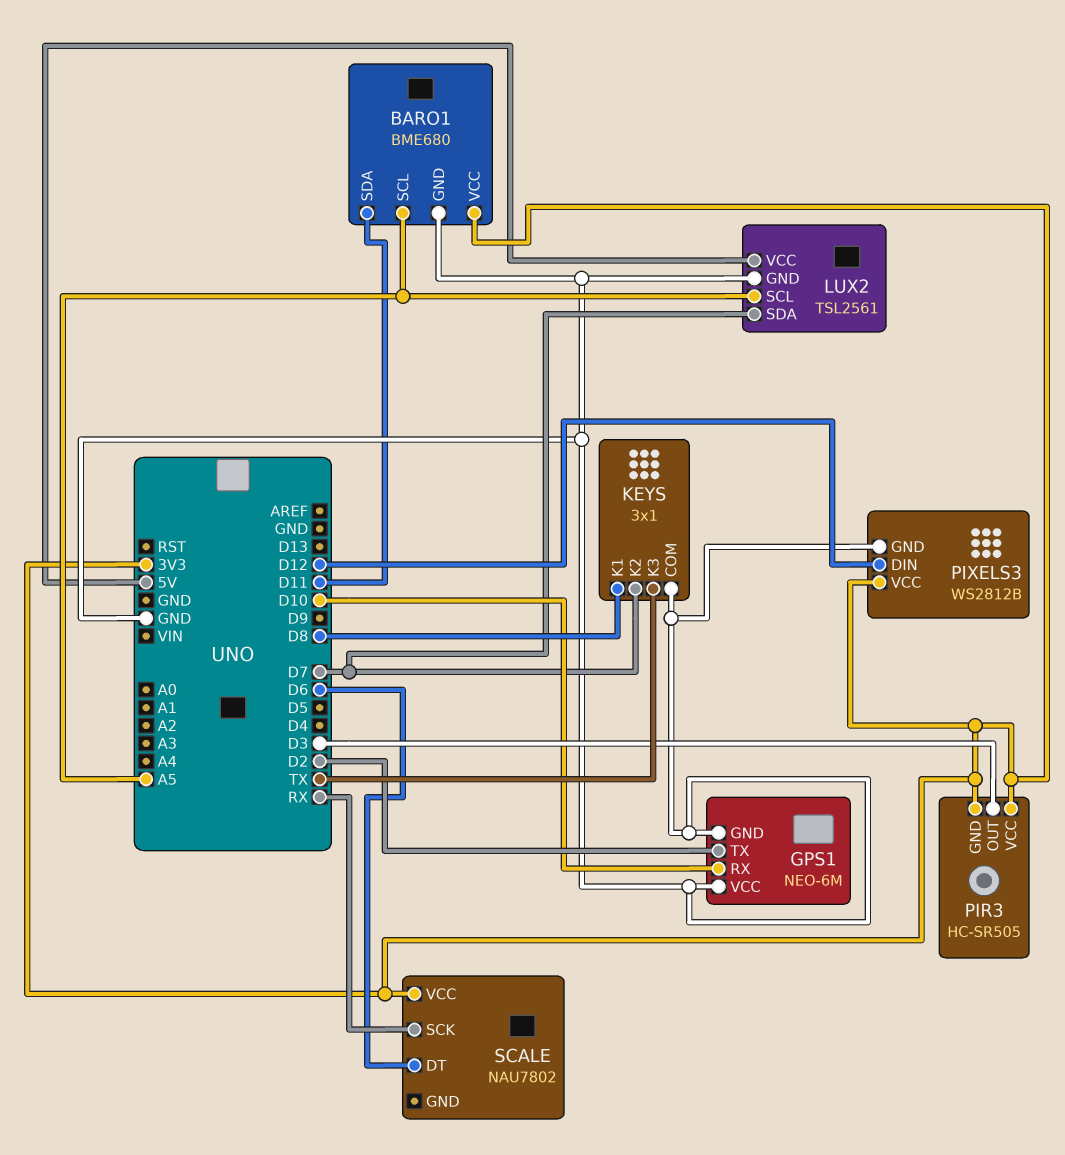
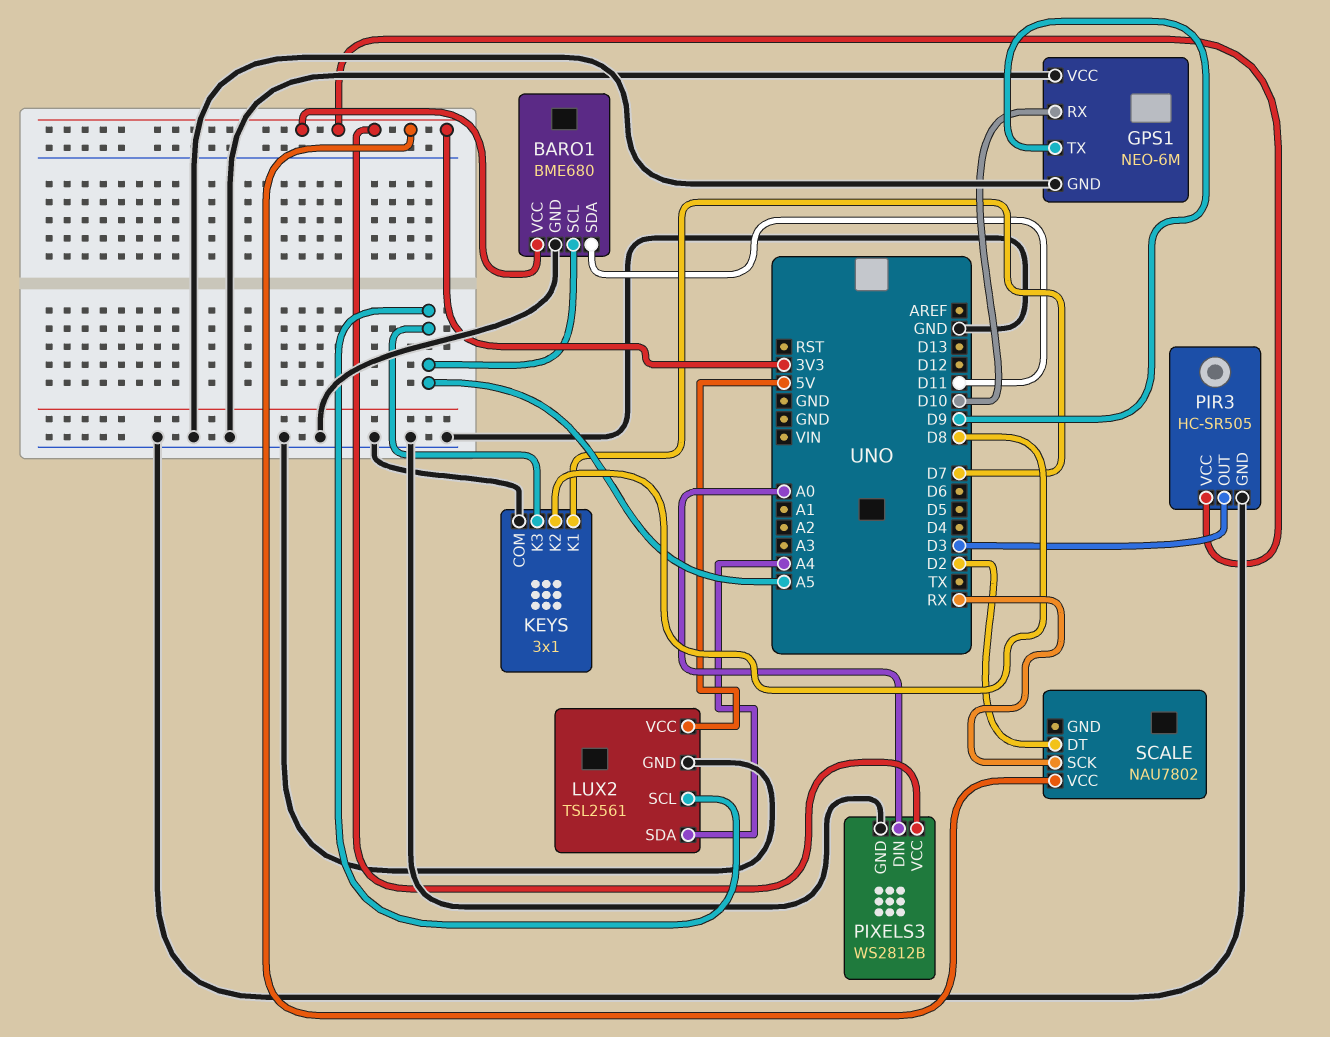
GPS1 pin TX: D2 -> D9
KEYS pin K1: D8 -> D7
KEYS pin K2: D7 -> D8
KEYS pin K3: TX -> A5
LUX2 pin SDA: D7 -> A4
PIR3 pin GND: 3V3 -> GND
PIXELS3 pin DIN: D12 -> A0
SCALE pin DT: D6 -> D2

